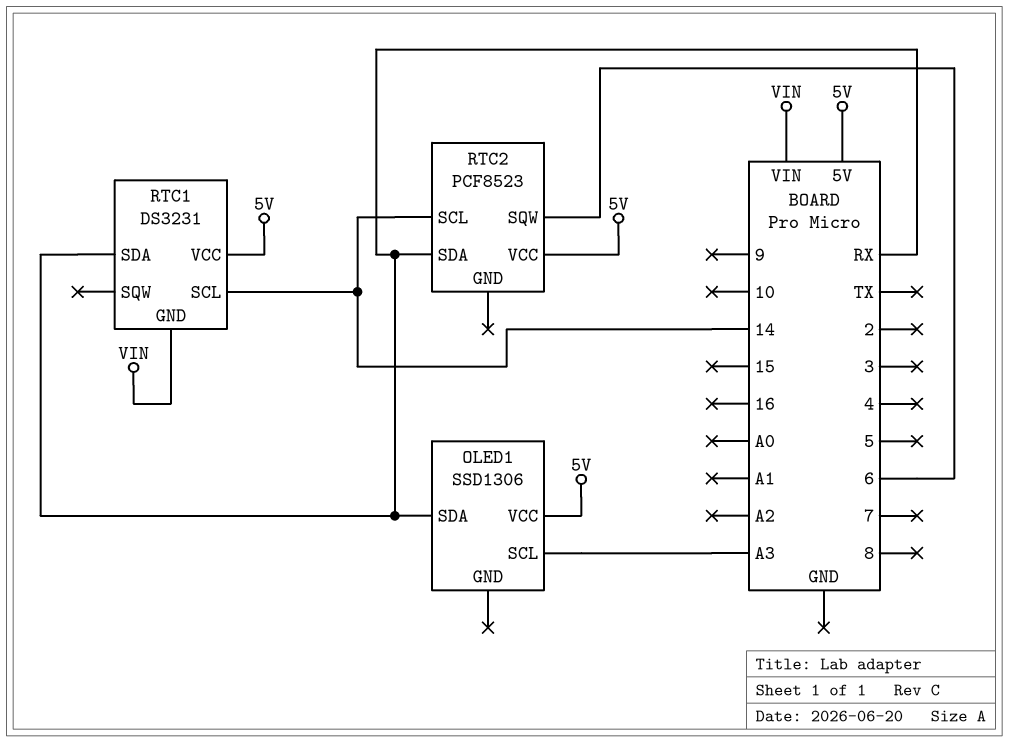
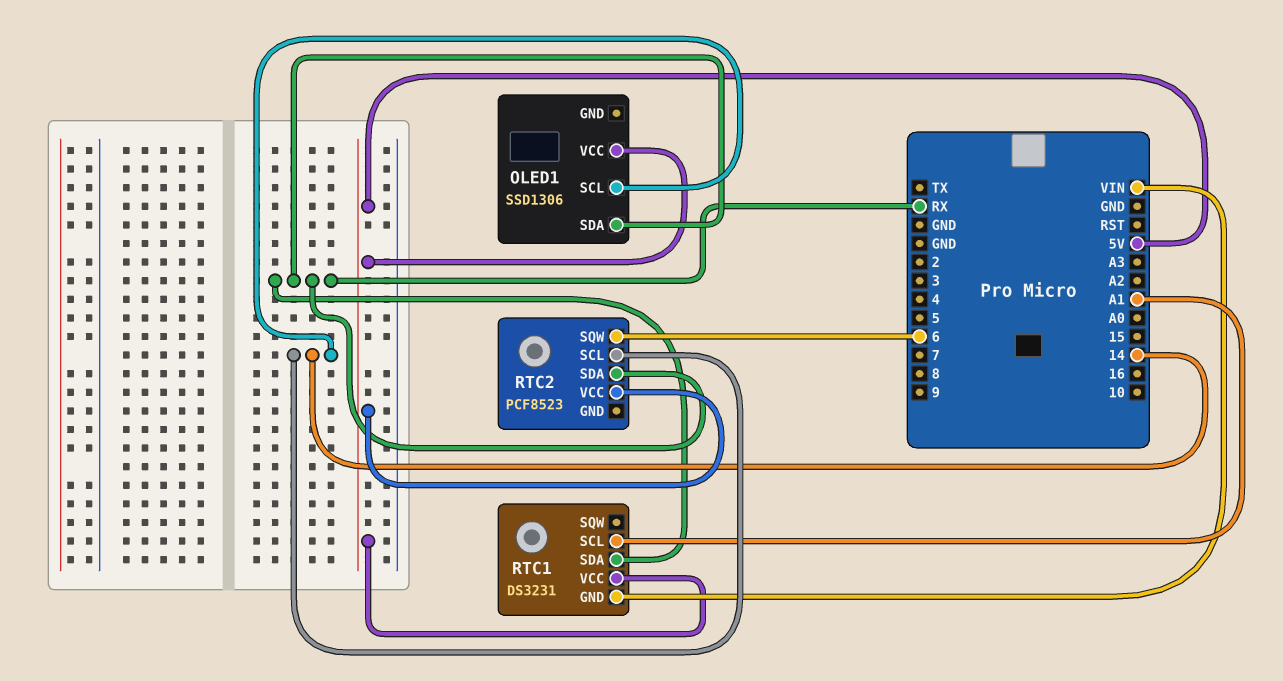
OLED1 pin SCL: A3 -> 14
RTC1 pin SCL: 14 -> A1

